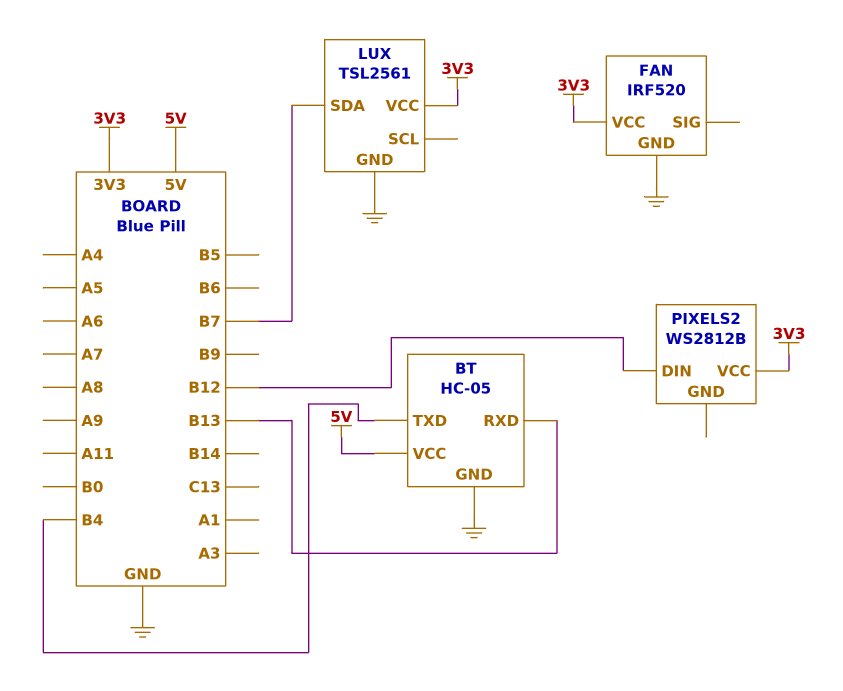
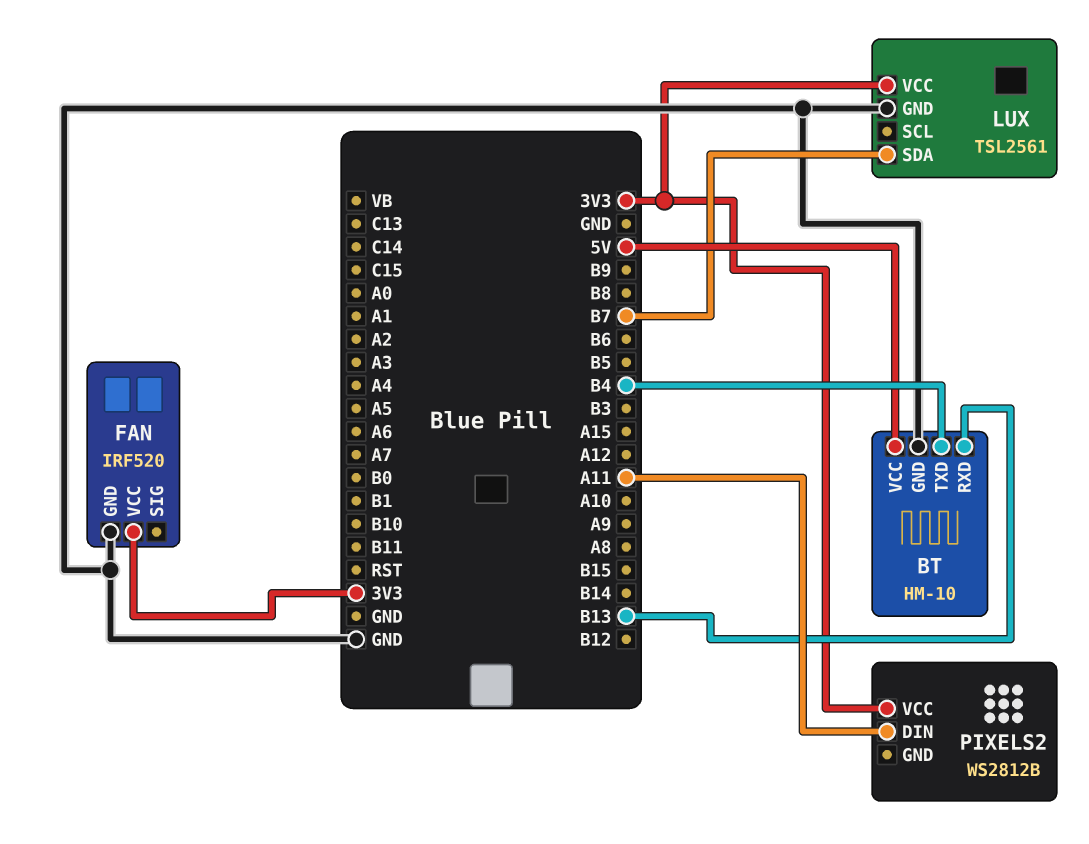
BT: HC-05 -> HM-10
PIXELS2 pin DIN: B12 -> A11

